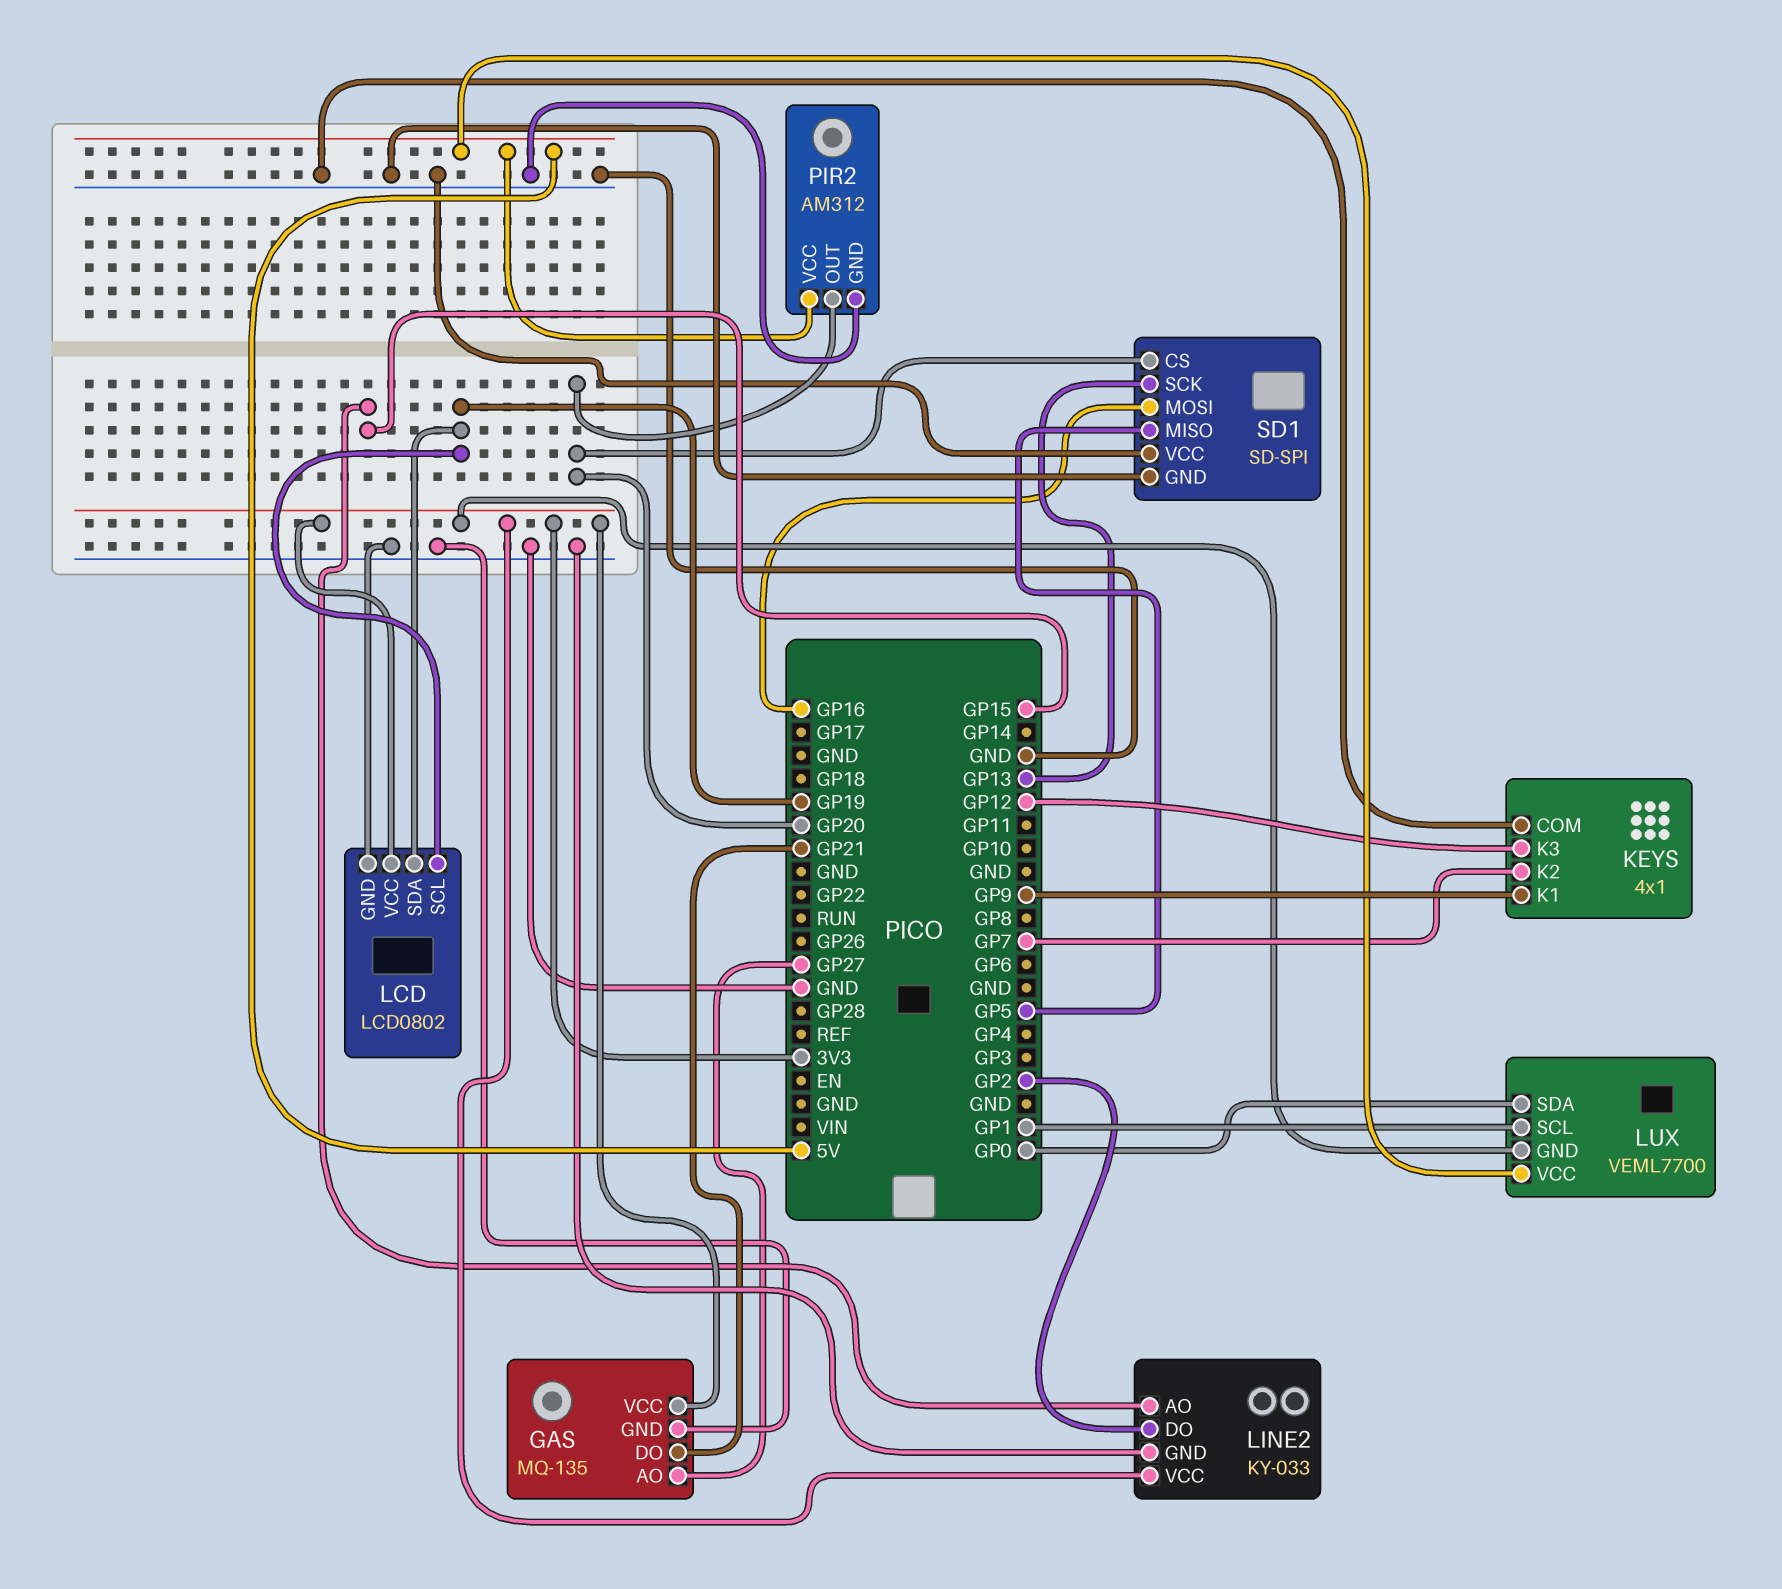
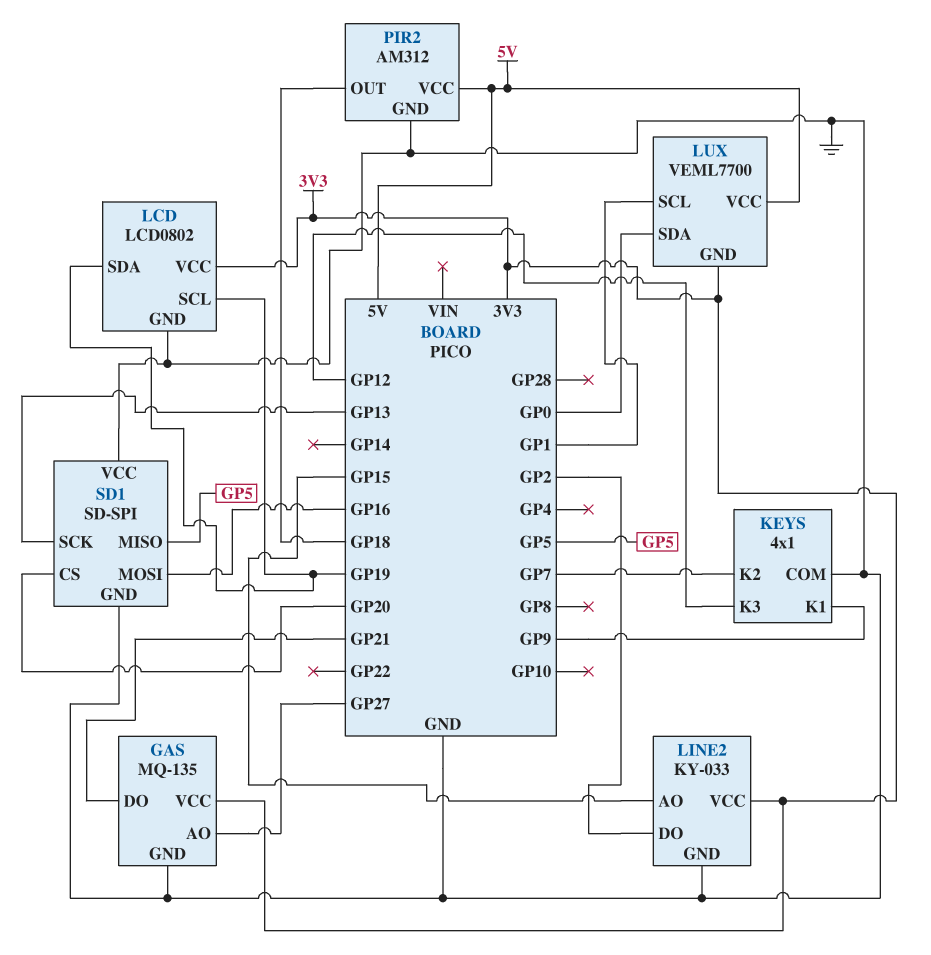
PIR2 pin OUT: GP20 -> GP18

